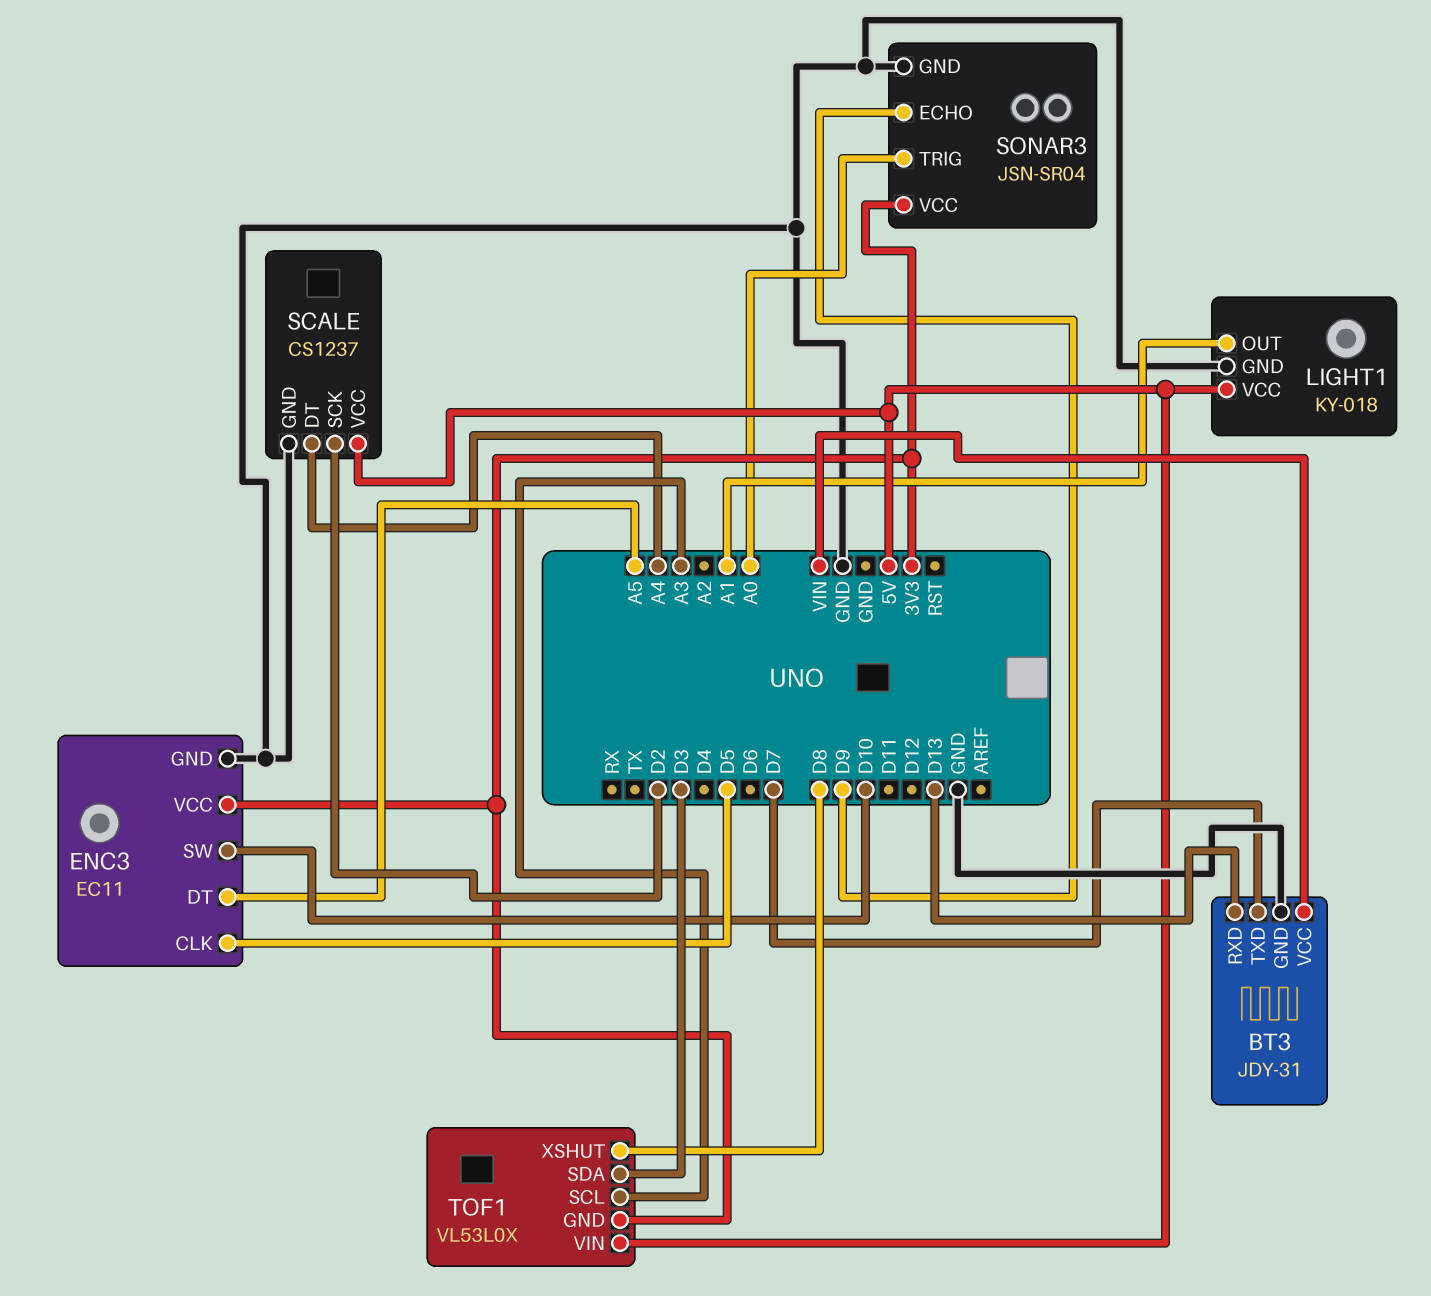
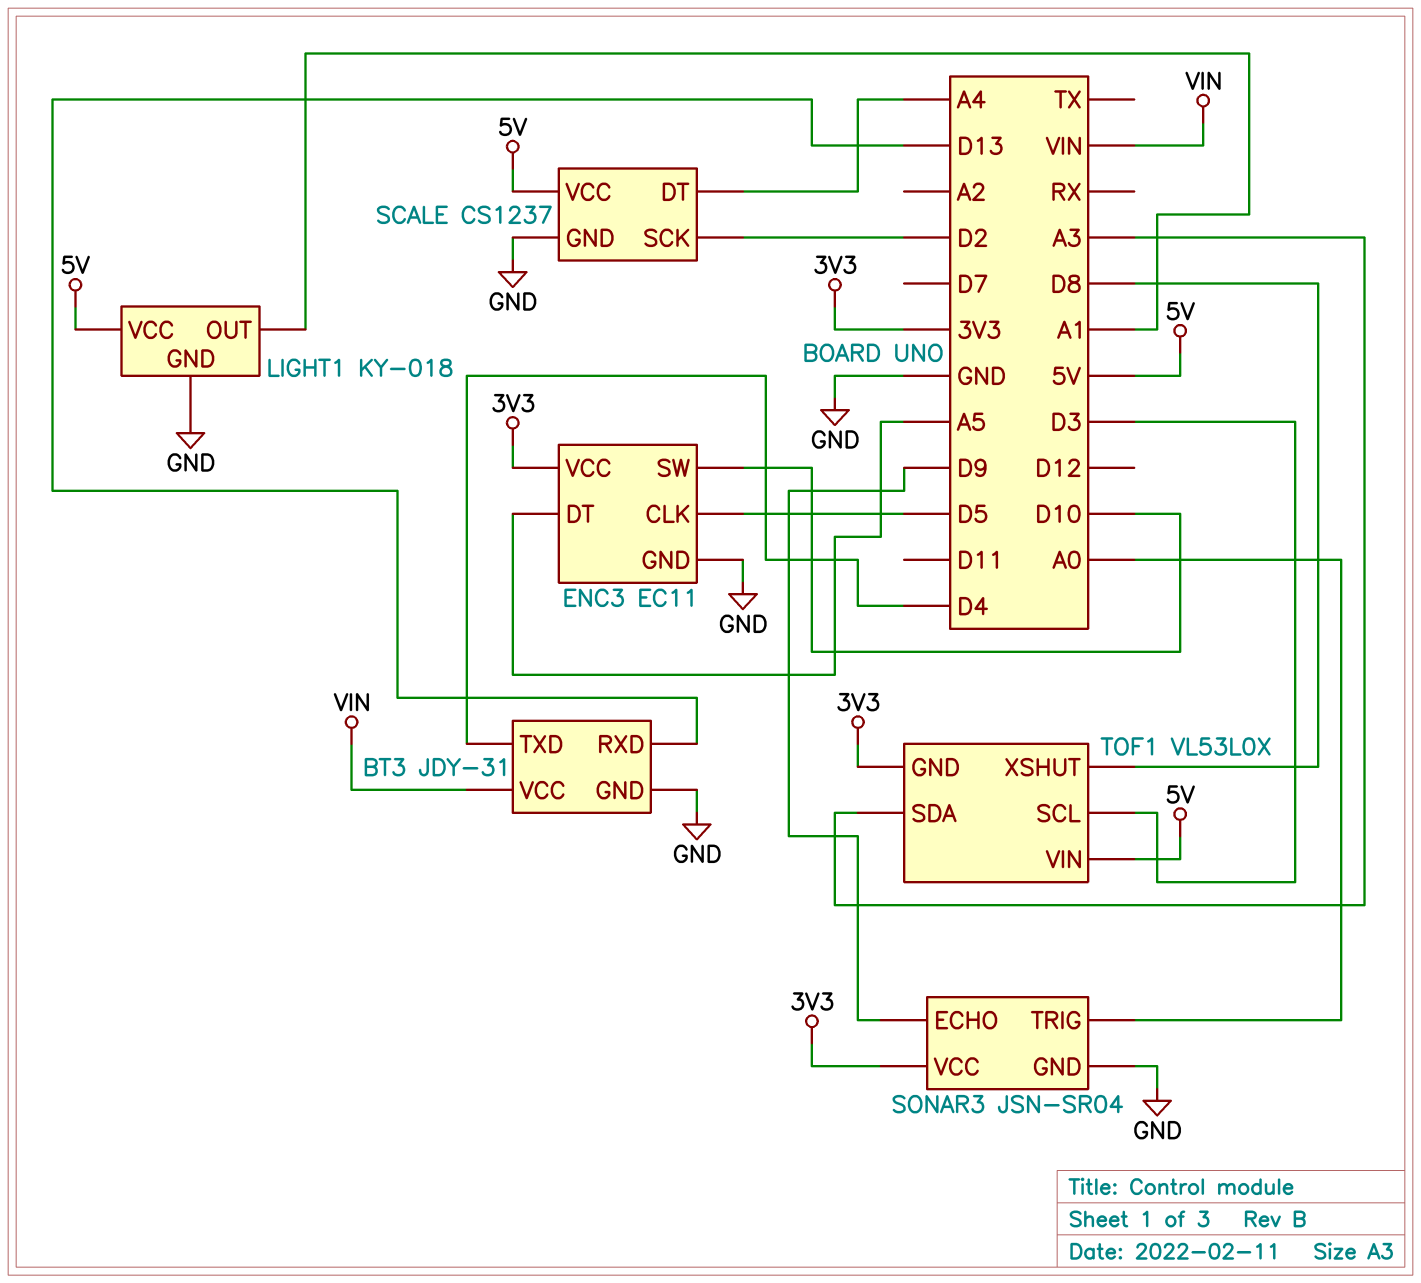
BT3 pin TXD: D7 -> D4
TOF1 pin SCL: A3 -> D3
TOF1 pin SDA: D3 -> A3

